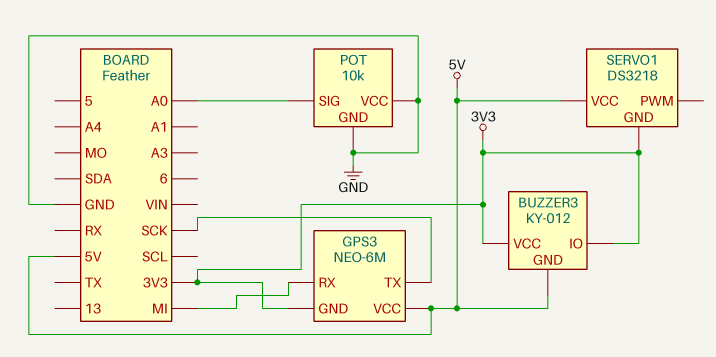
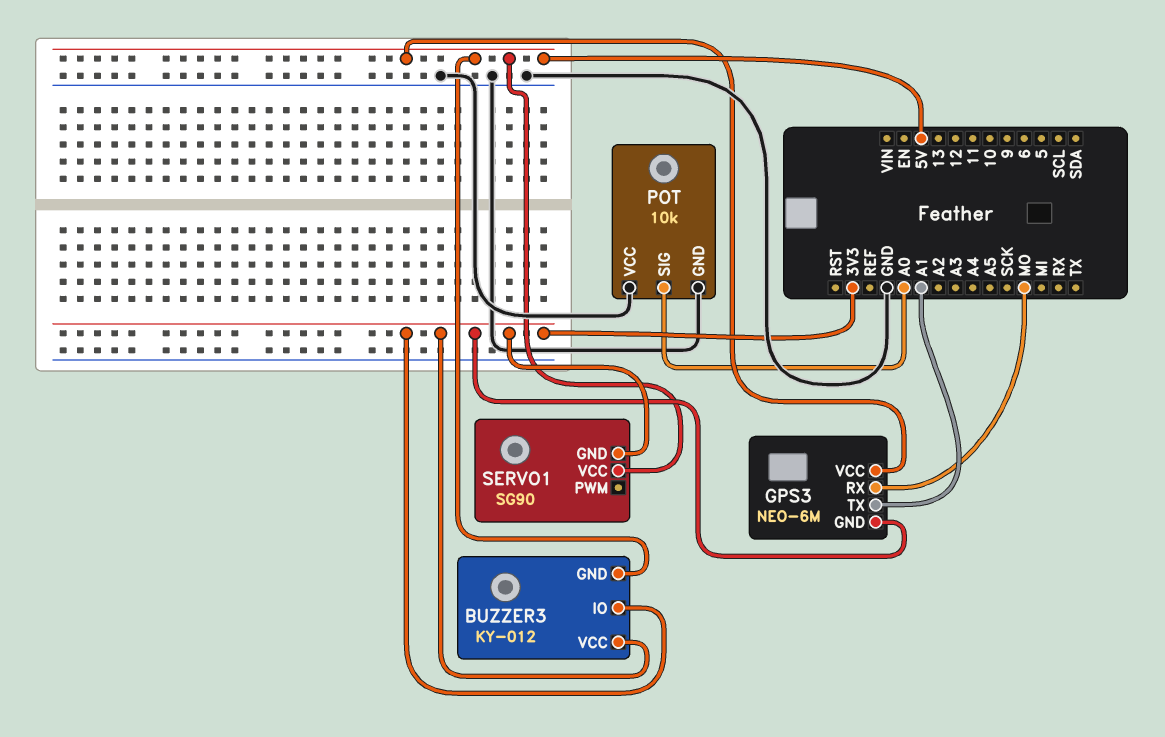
GPS3 pin RX: MI -> MO
GPS3 pin TX: SCK -> A1
SERVO1: DS3218 -> SG90

